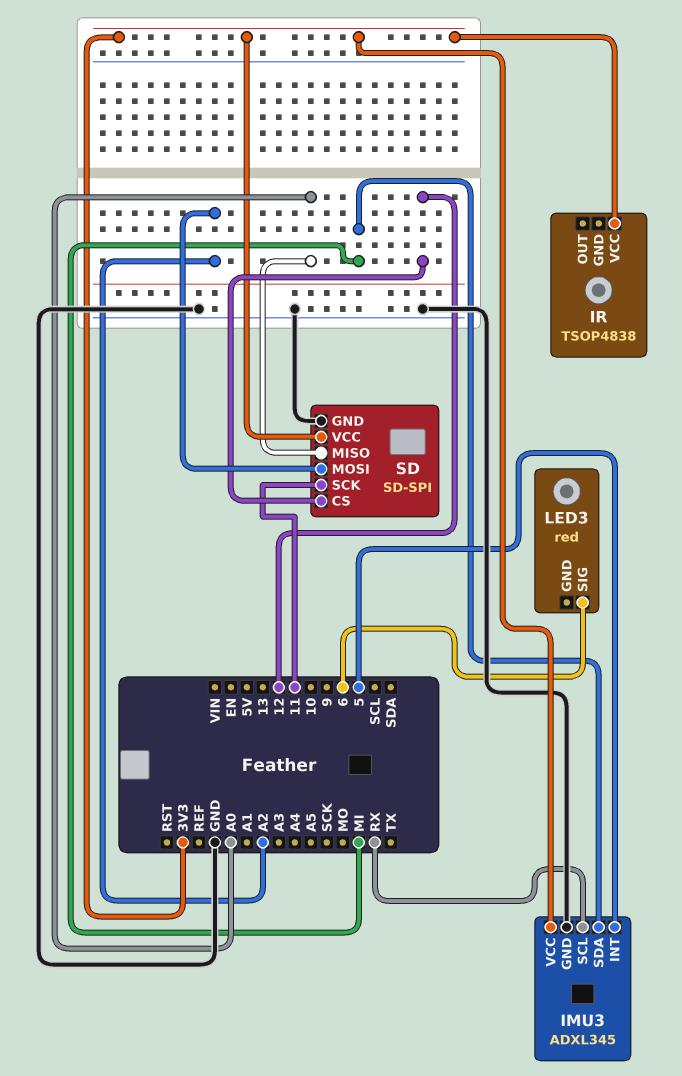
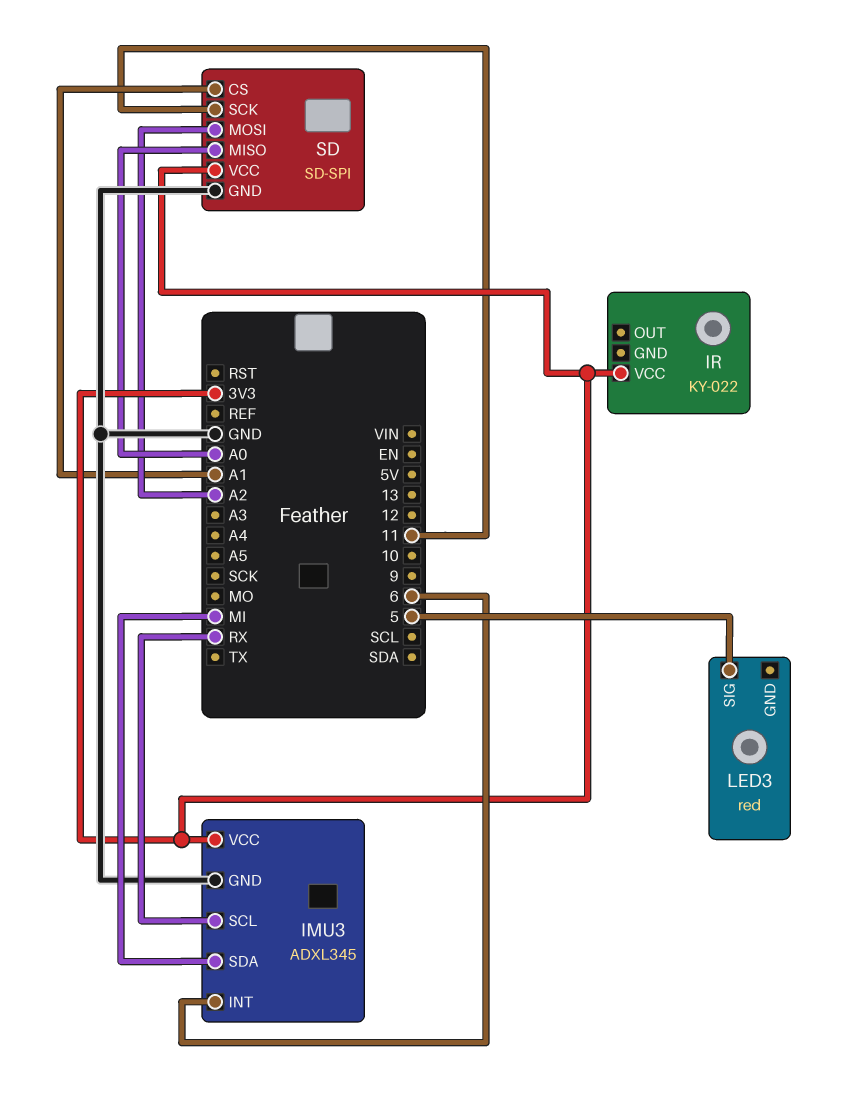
IMU3 pin INT: 5 -> 6
IR: TSOP4838 -> KY-022
LED3 pin SIG: 6 -> 5
SD pin CS: 12 -> A1

